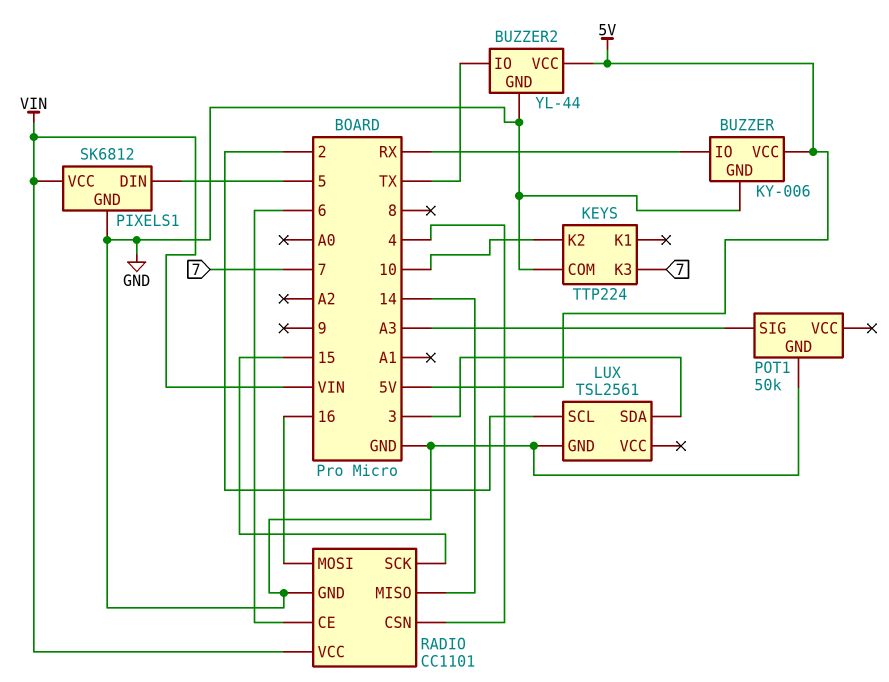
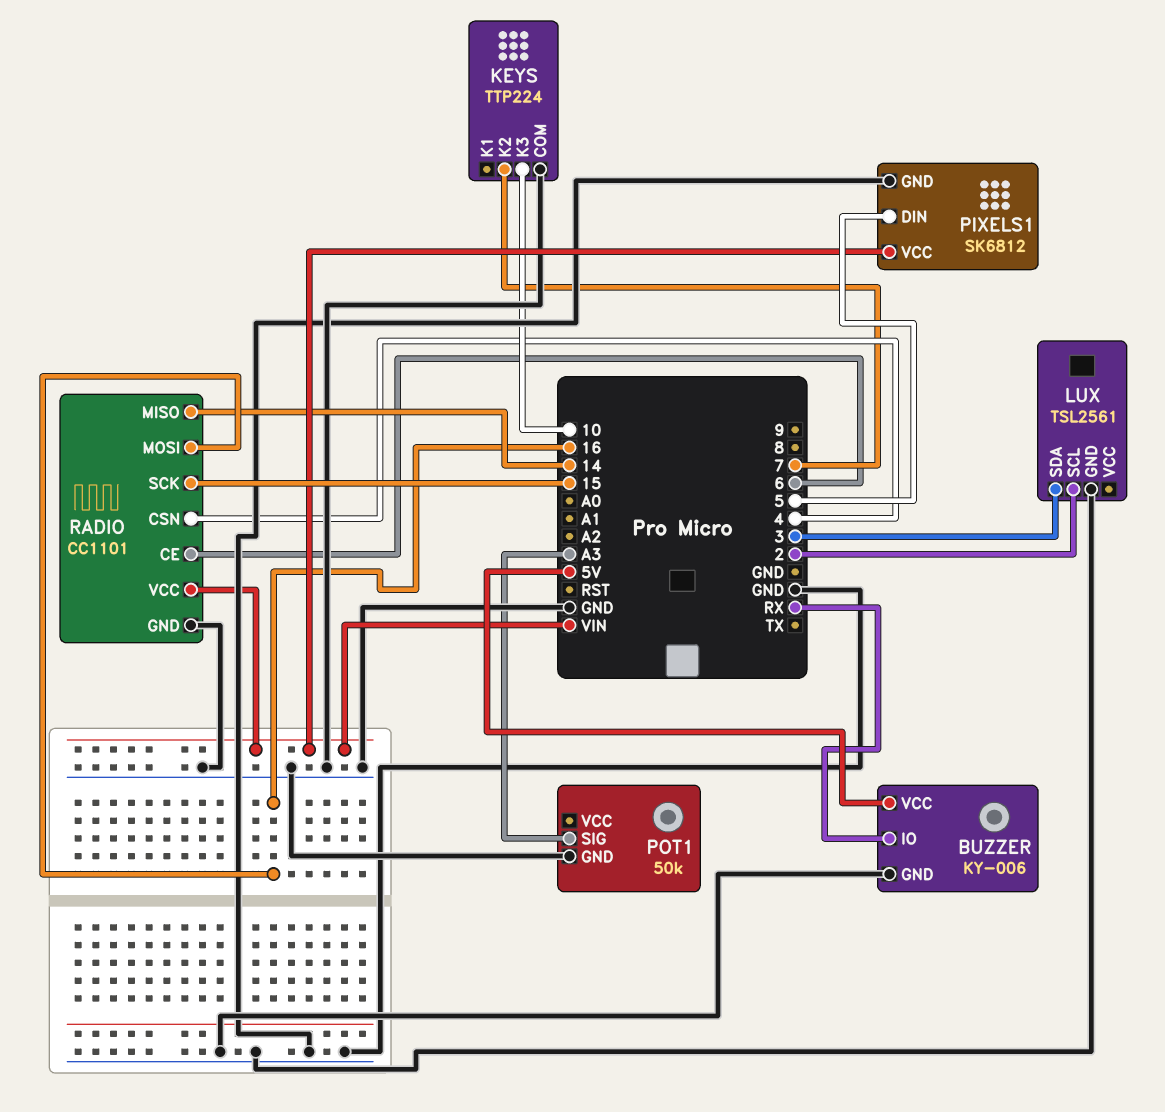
BUZZER2: YL-44 -> none
BUZZER2 pin GND: GND -> none
BUZZER2 pin IO: TX -> none
BUZZER2 pin VCC: 5V -> none
KEYS pin K2: 10 -> 7
KEYS pin K3: 7 -> 10

